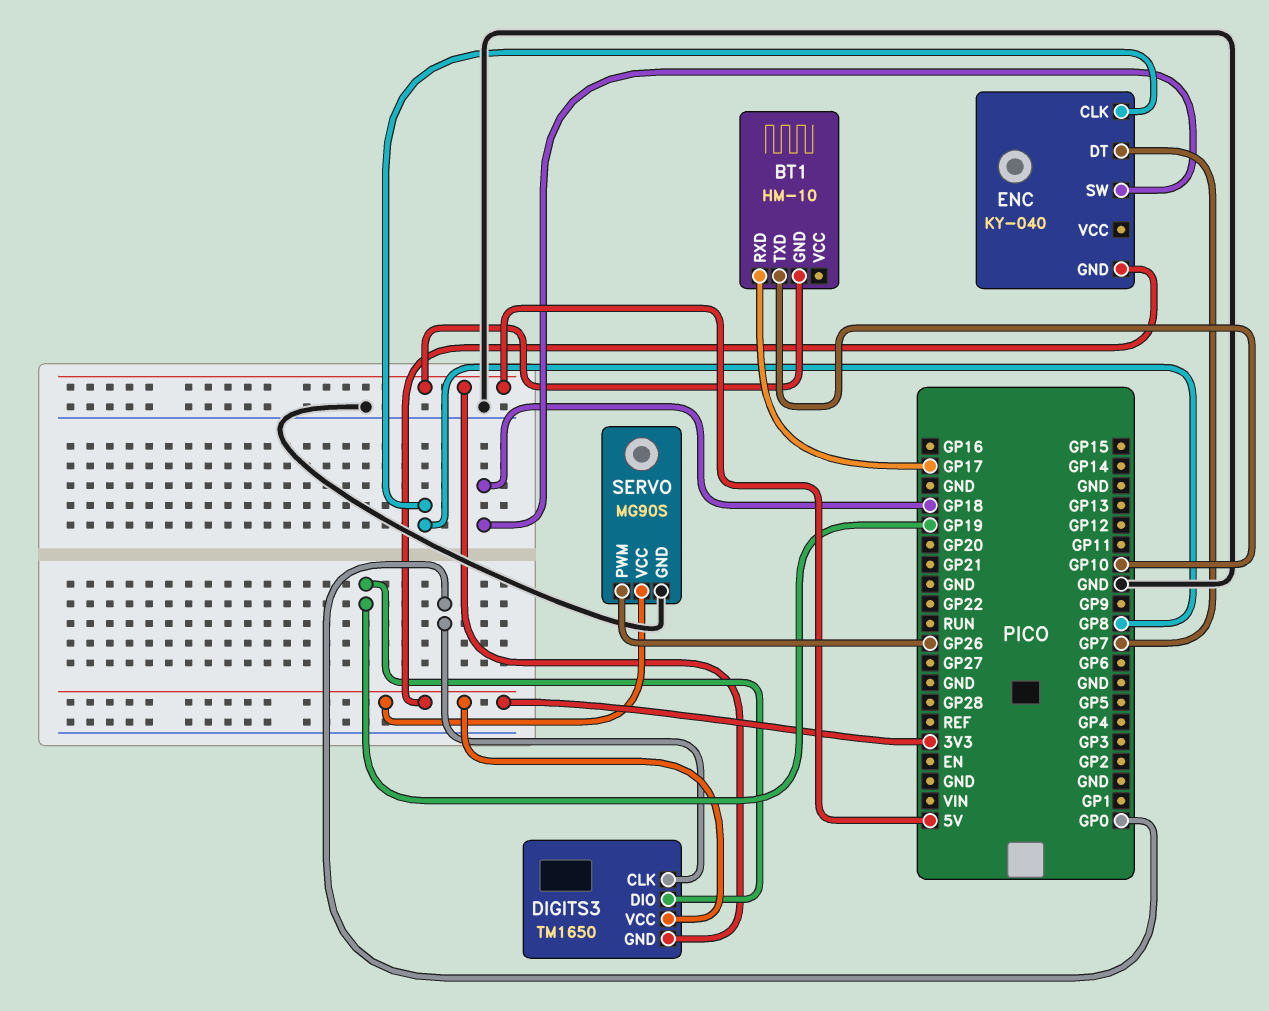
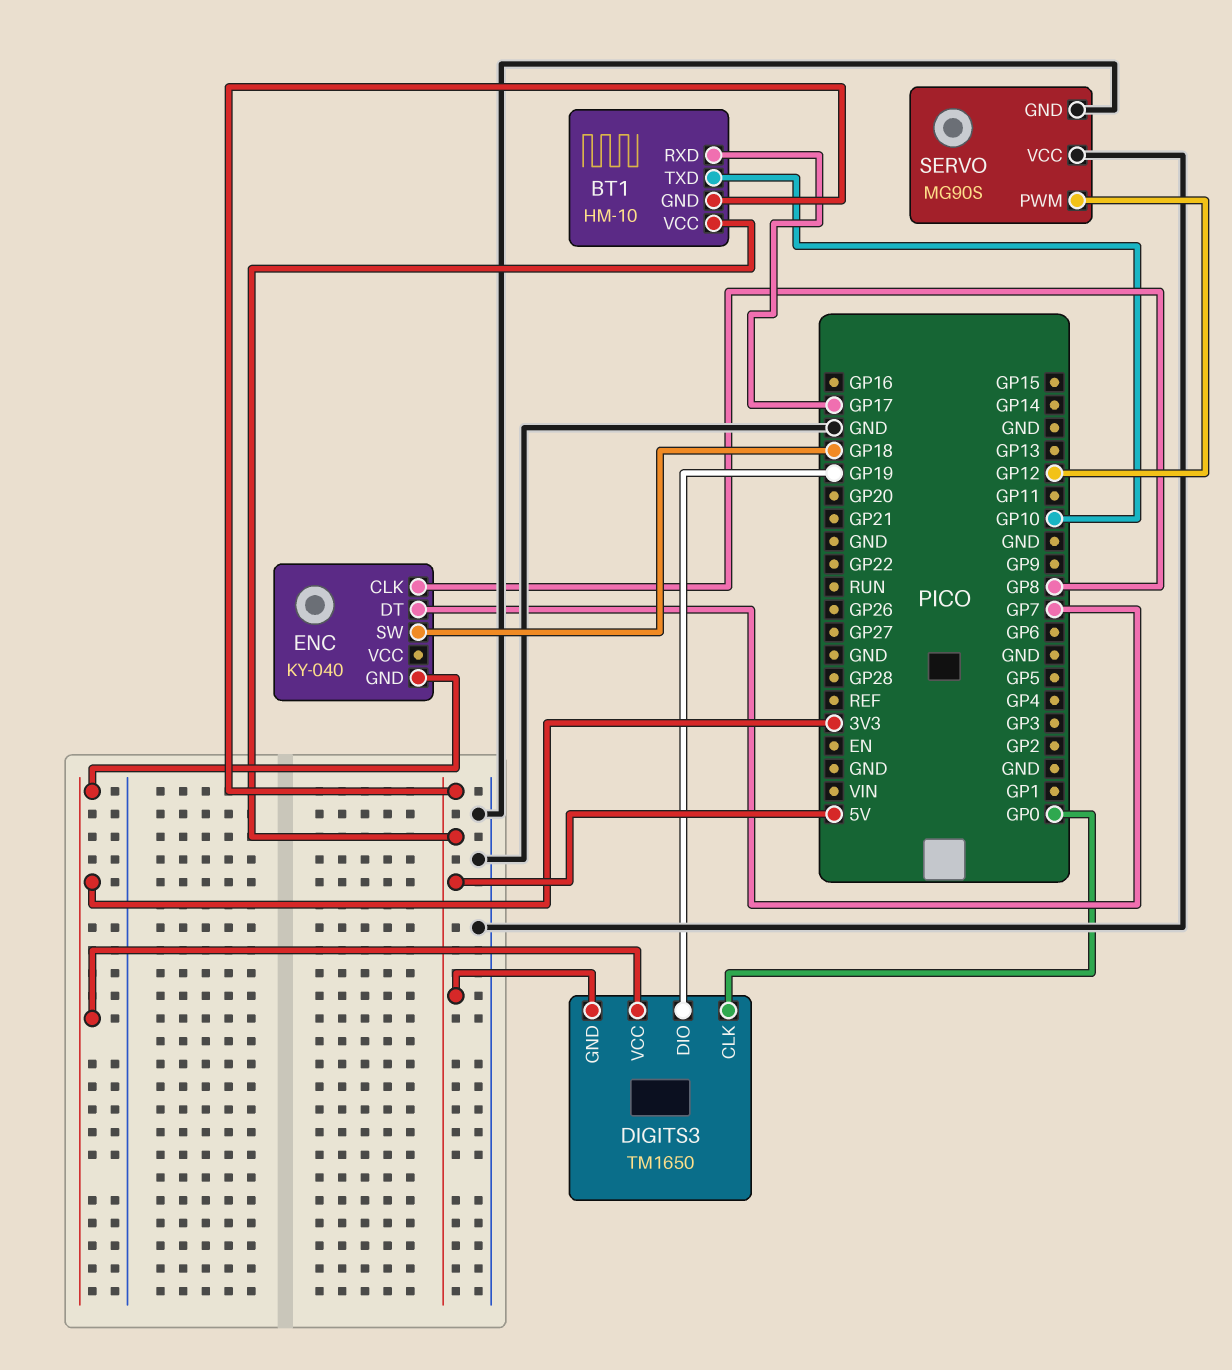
BT1 pin VCC: none -> 5V
SERVO pin PWM: GP26 -> GP12
SERVO pin VCC: 3V3 -> GND

